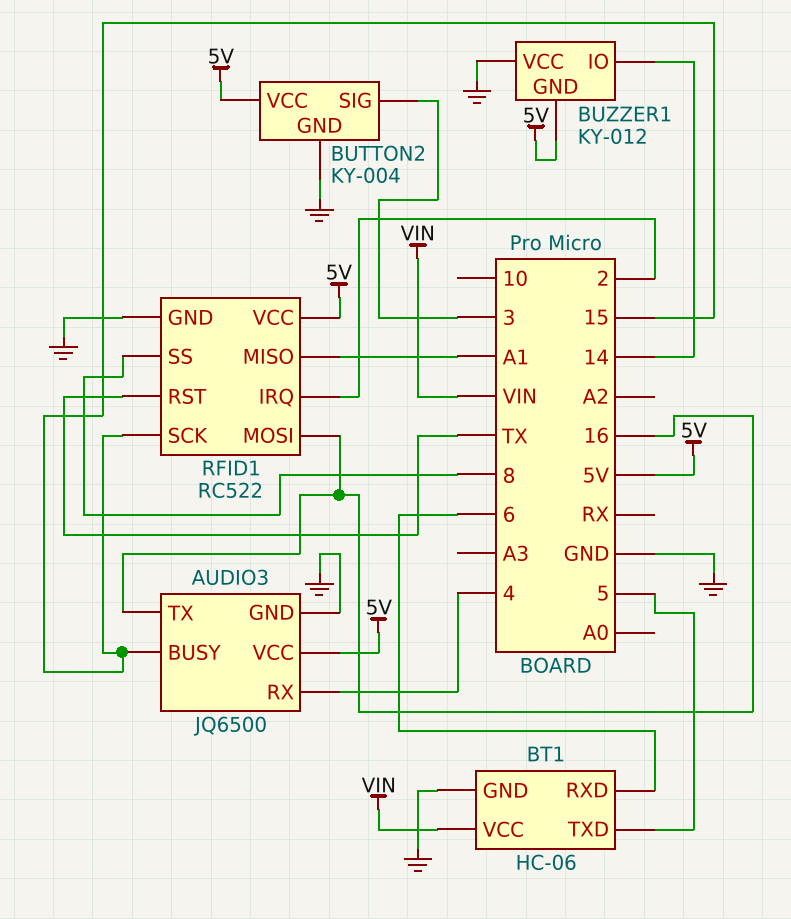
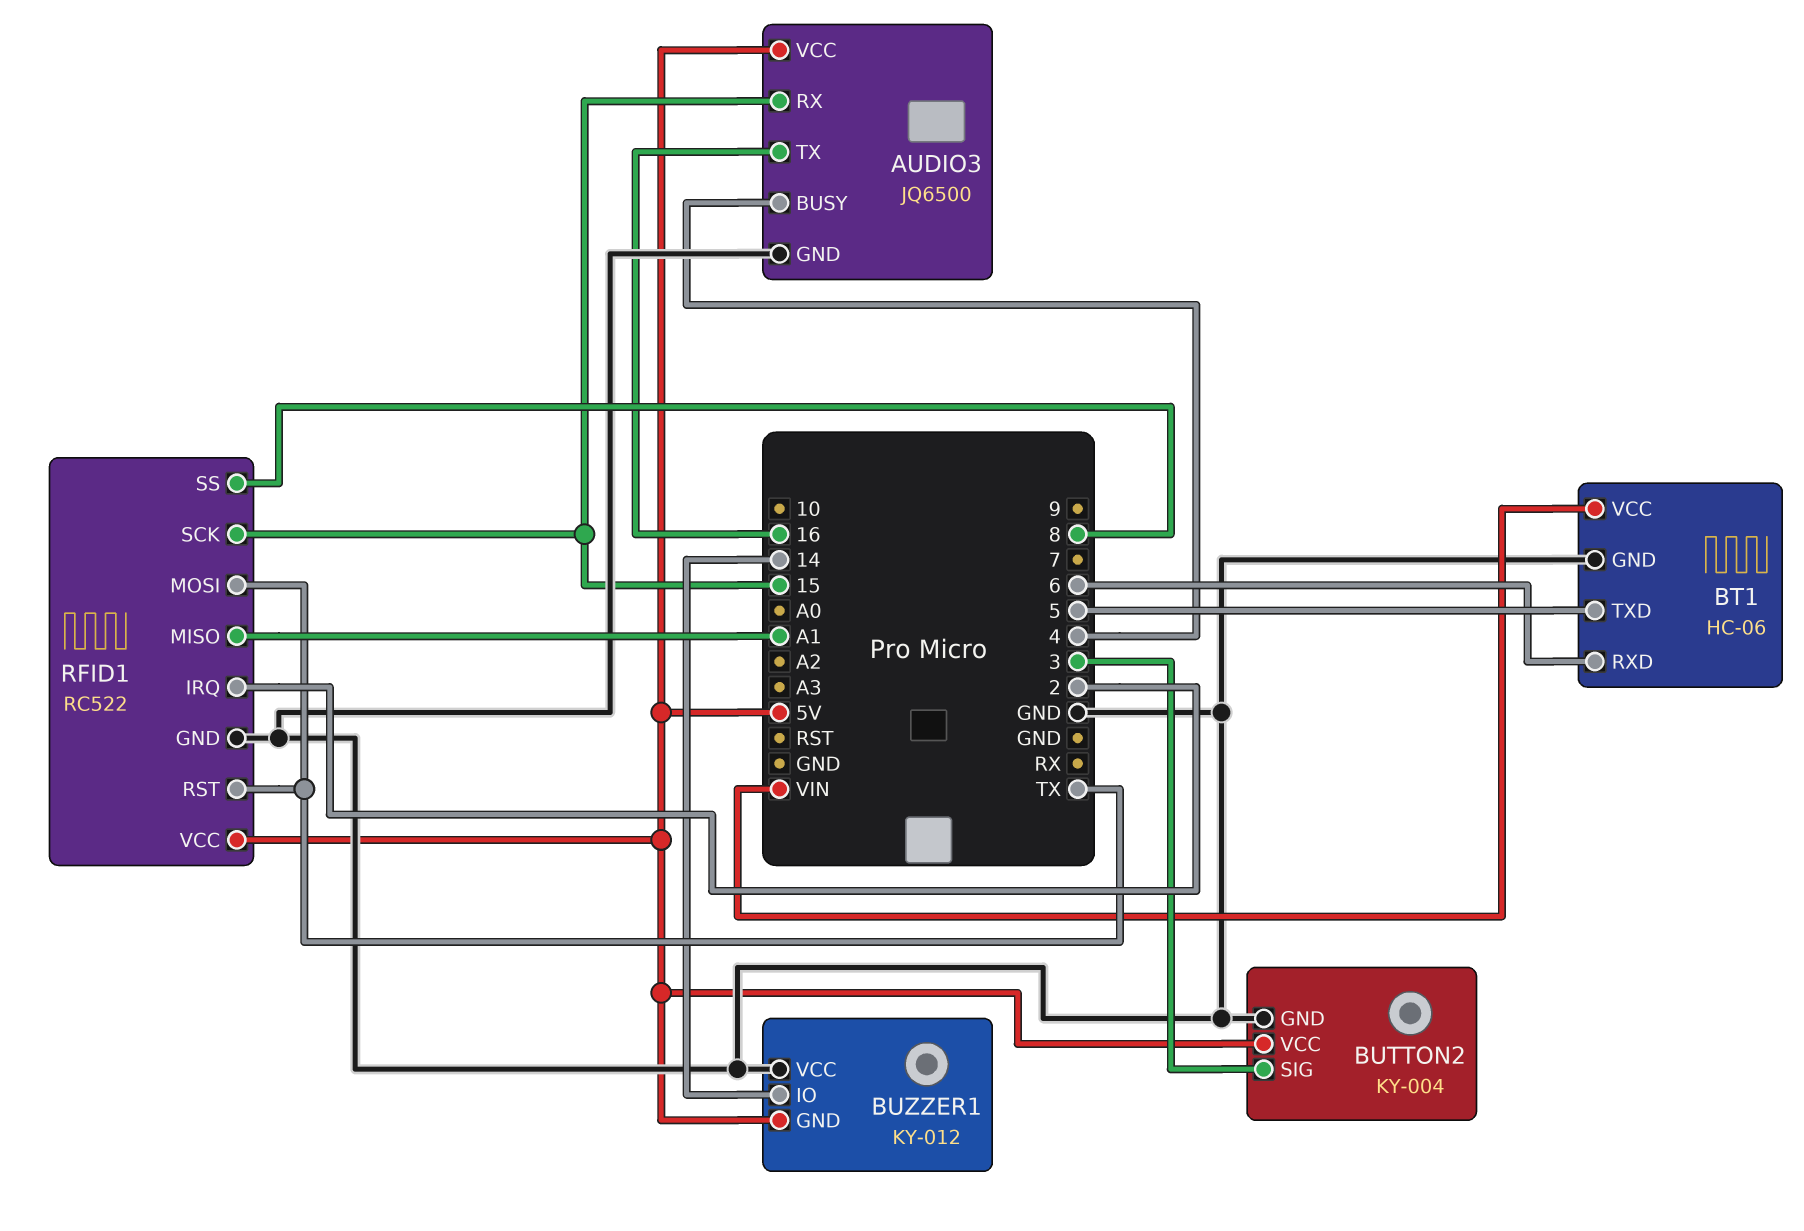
AUDIO3 pin BUSY: 15 -> 4
AUDIO3 pin RX: 4 -> 15
RFID1 pin MOSI: 16 -> TX

